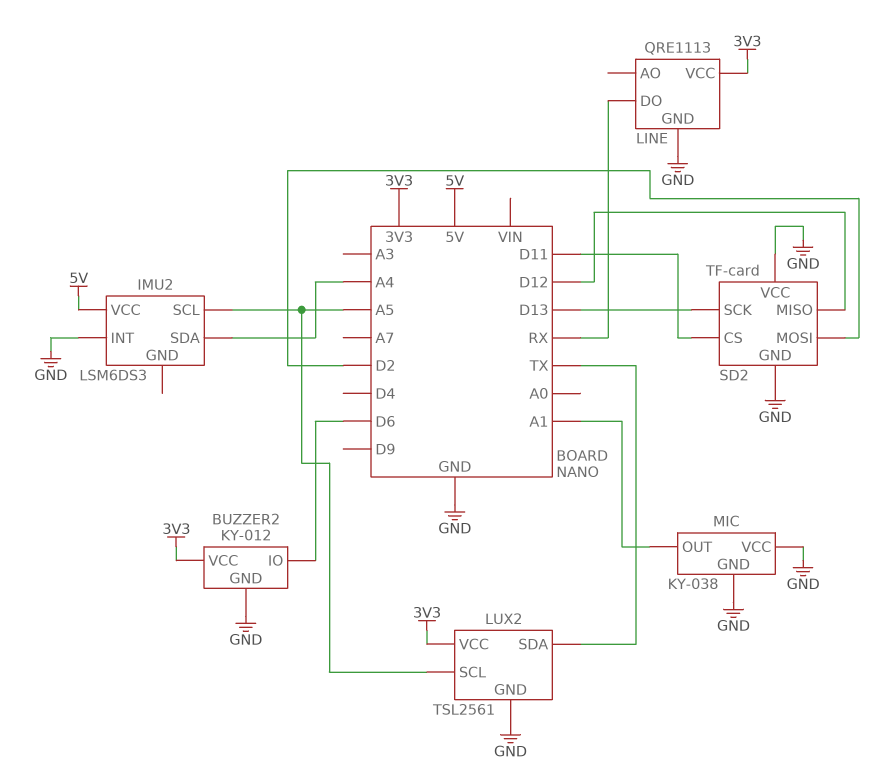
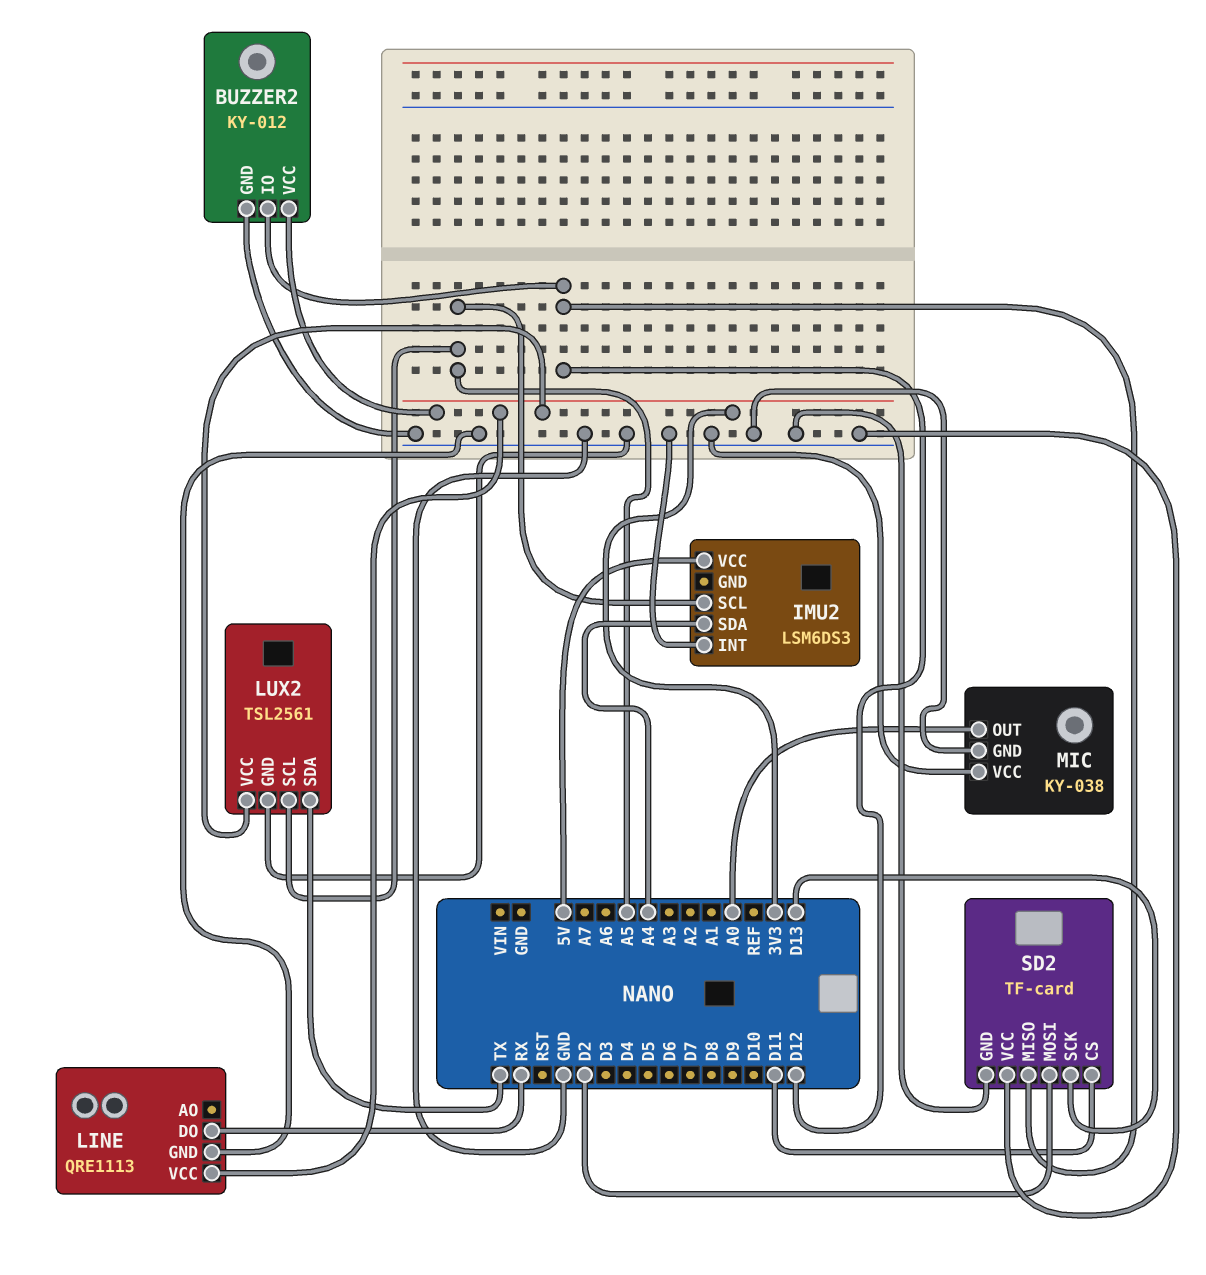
BUZZER2 pin IO: D6 -> D12
MIC pin OUT: A1 -> A0

